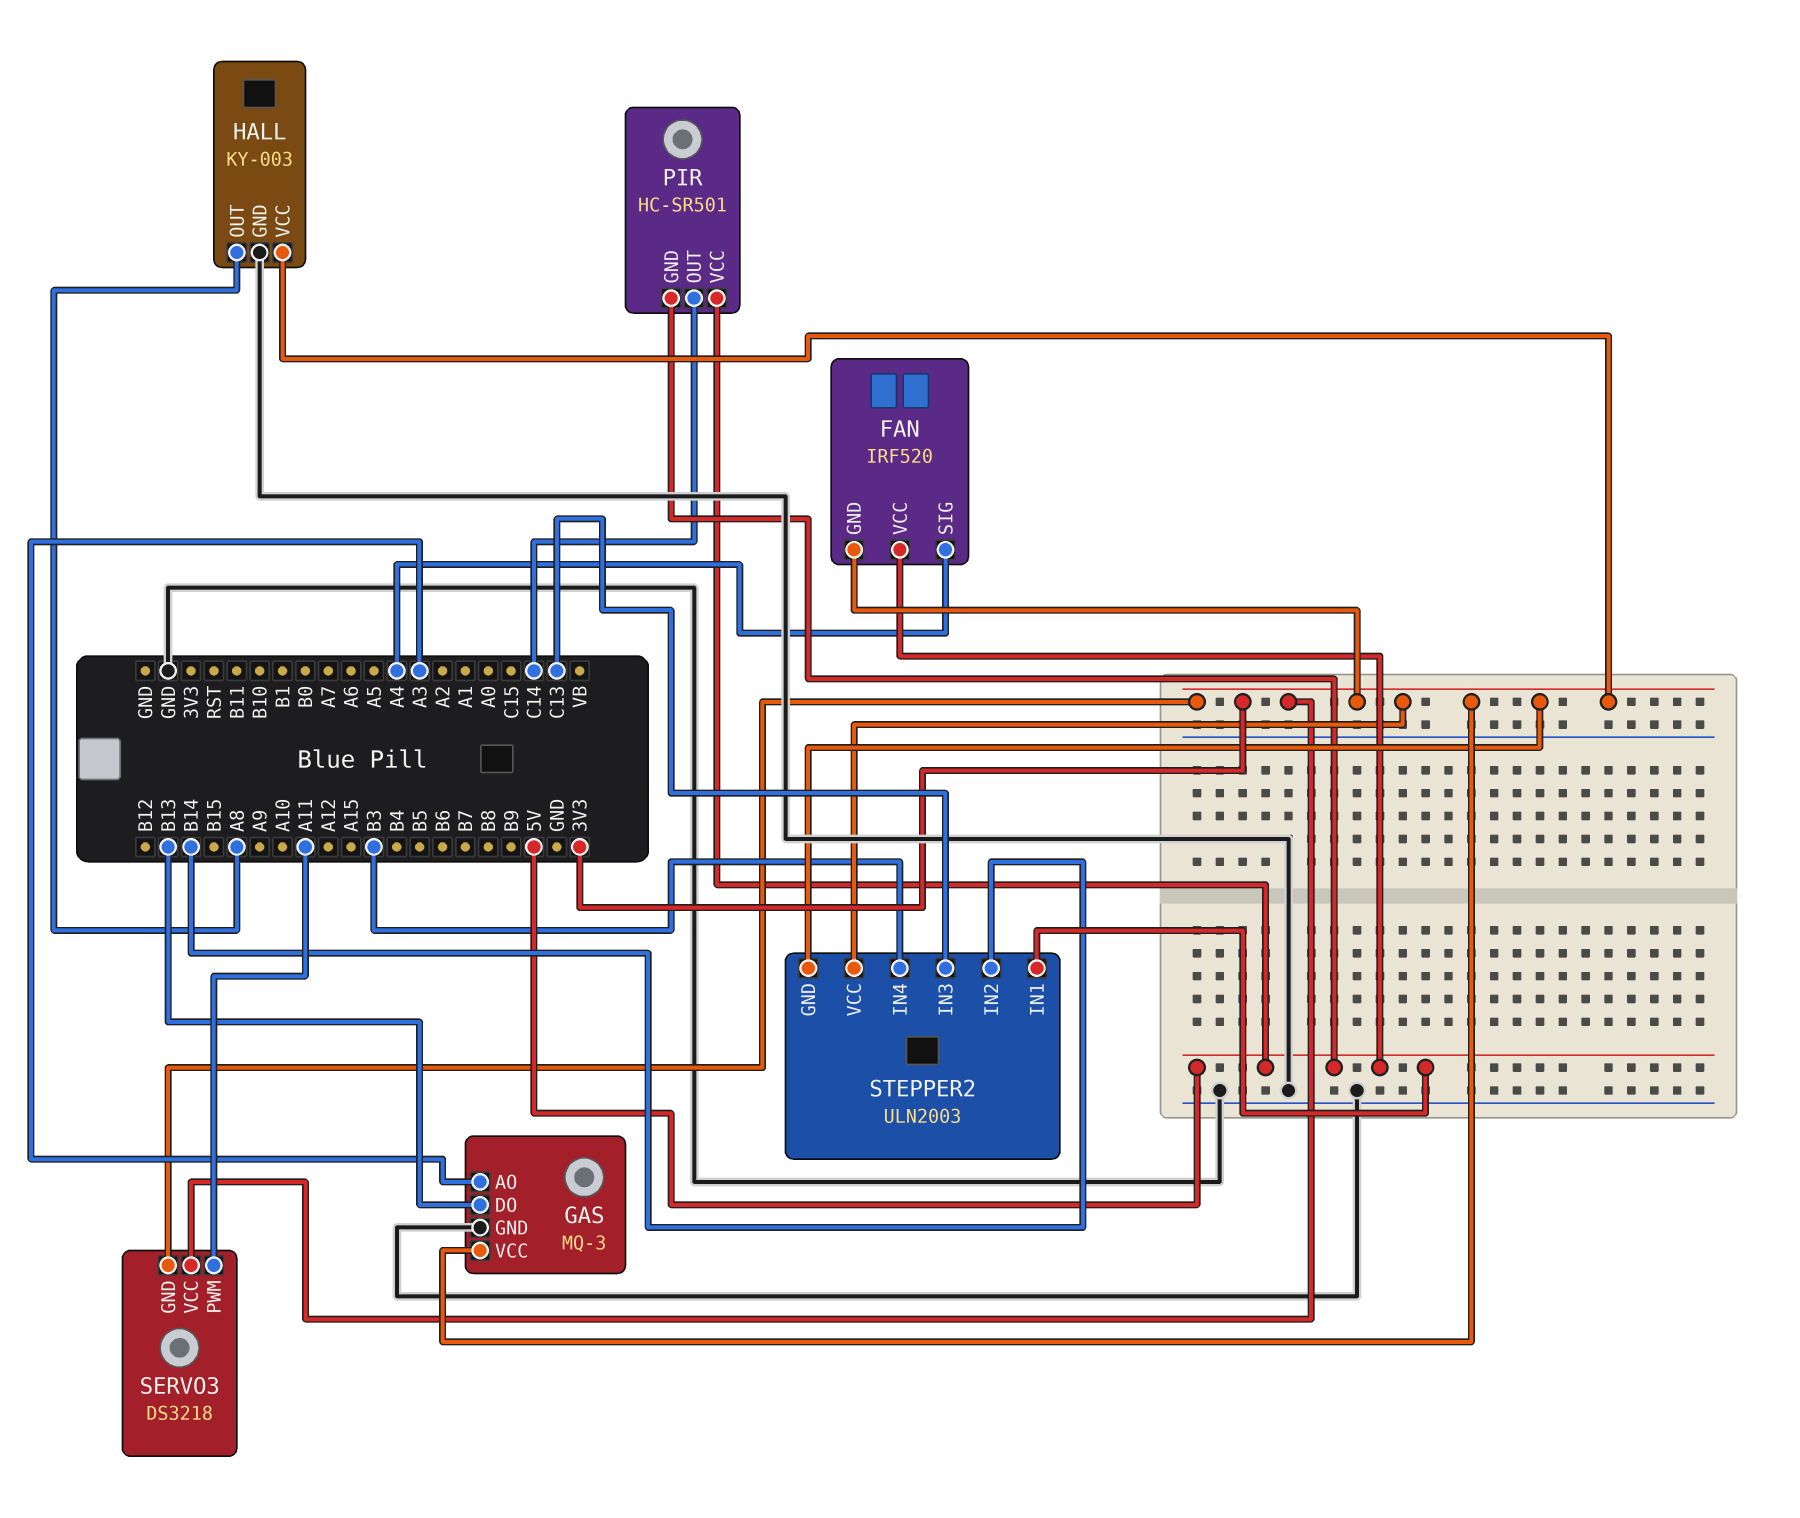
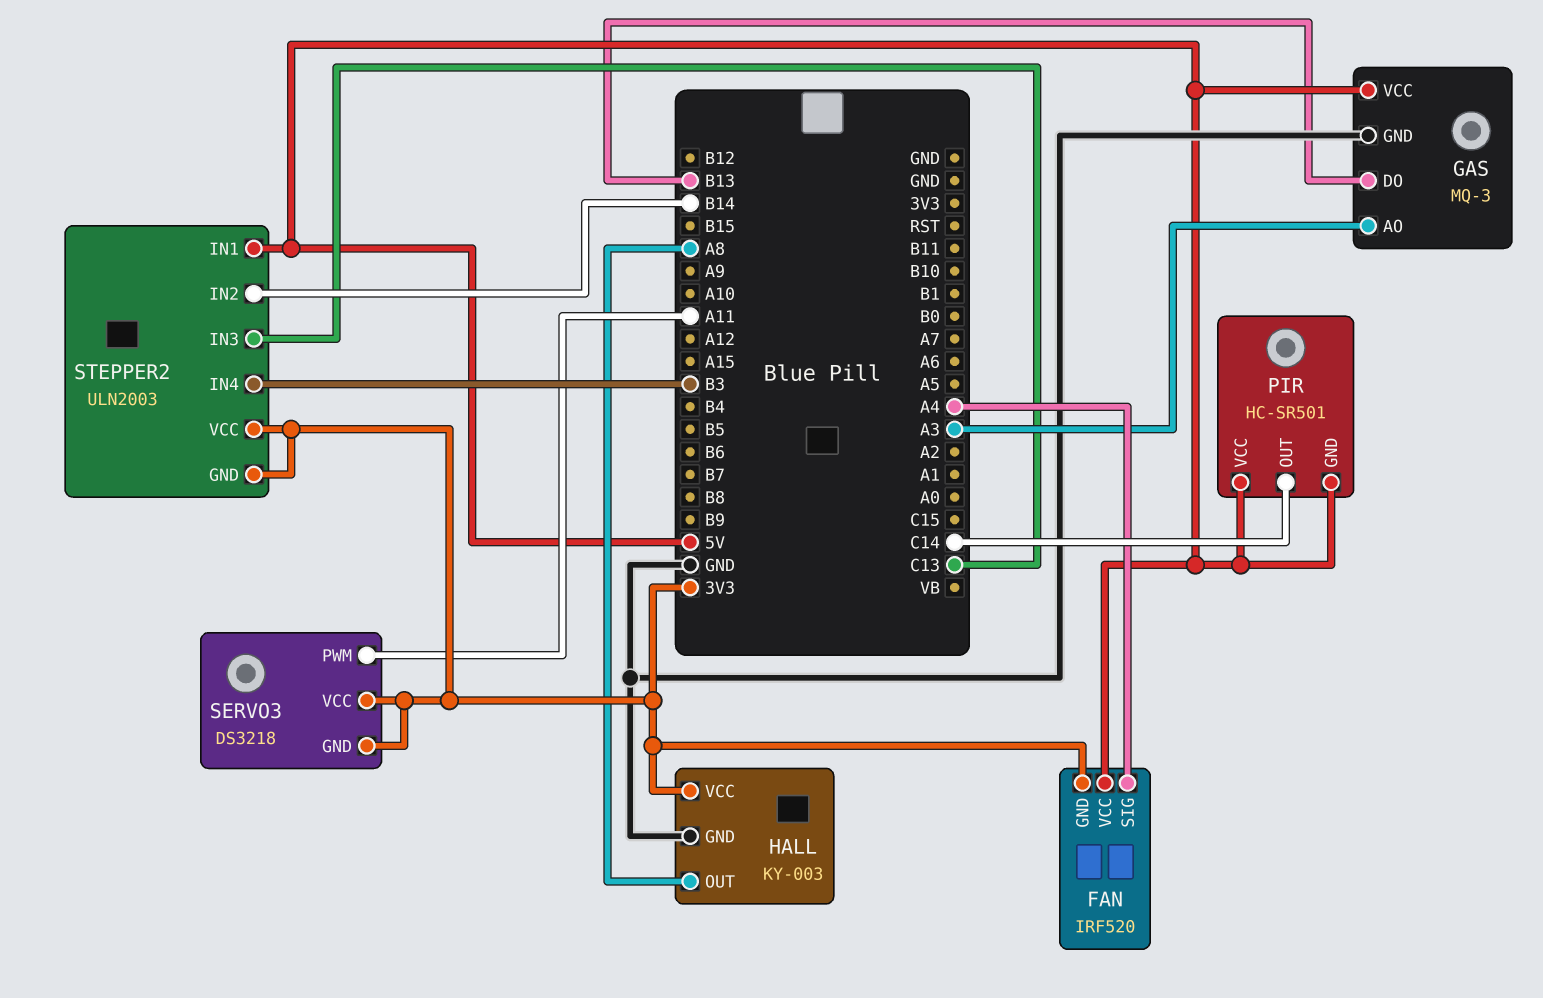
GAS pin VCC: 3V3 -> 5V

